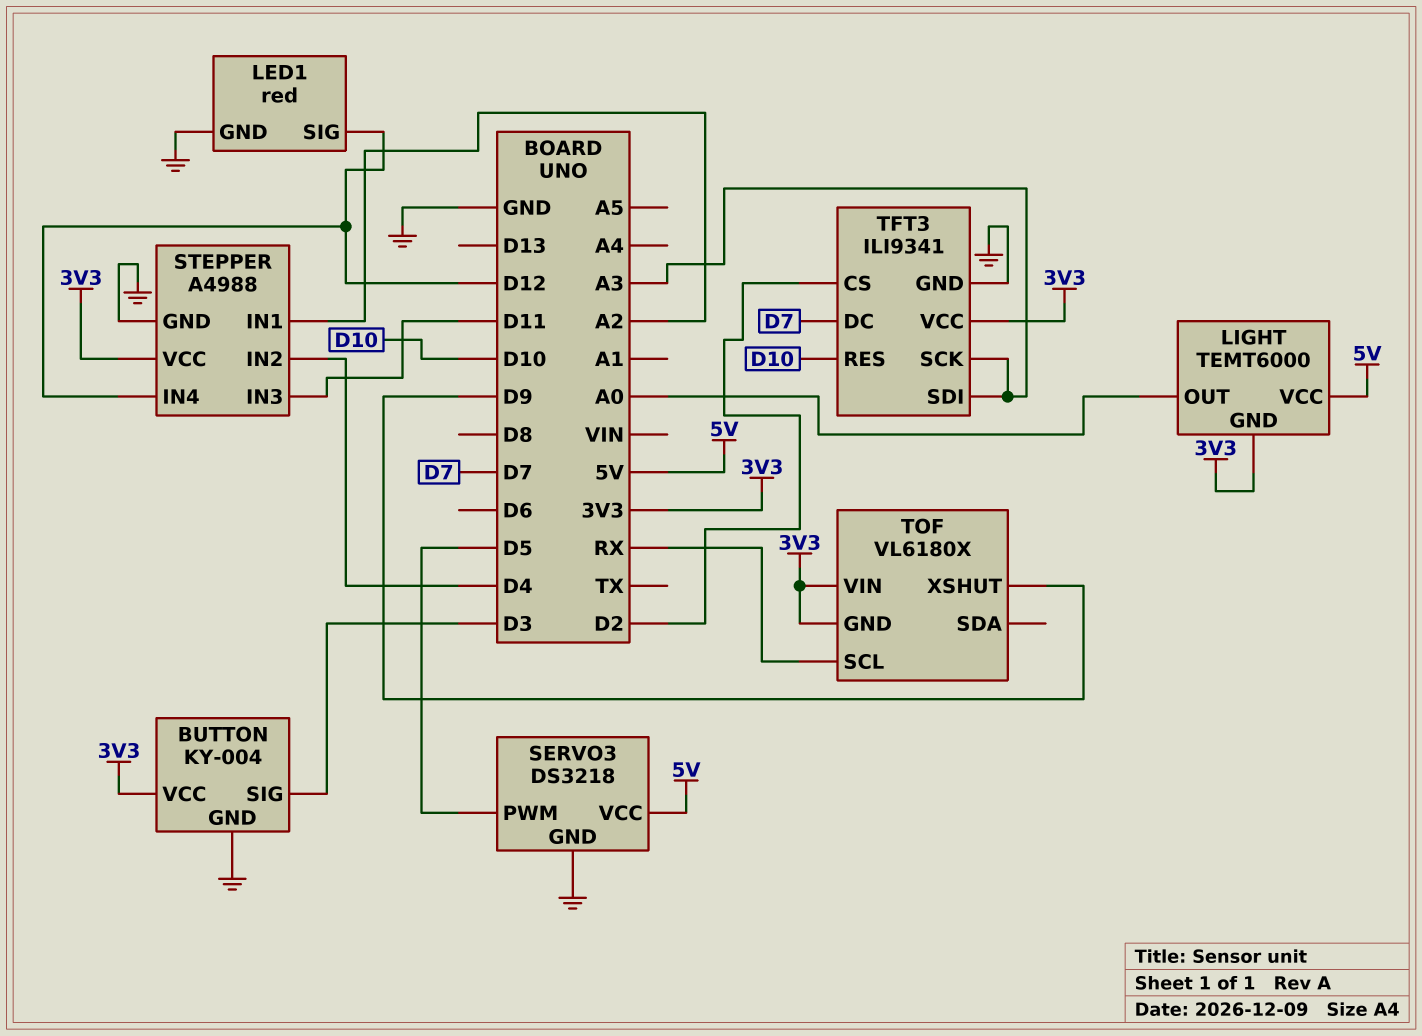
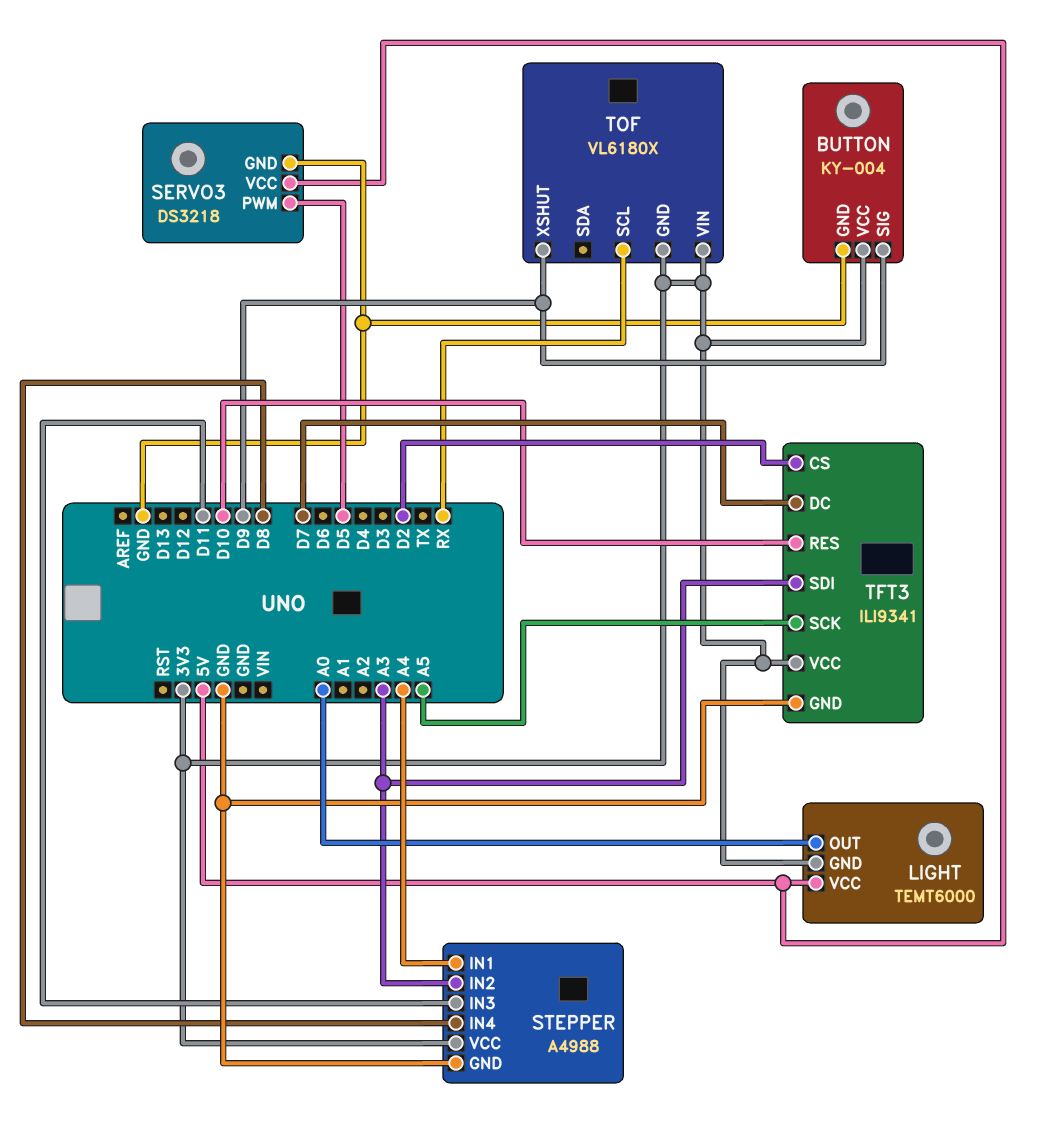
BUTTON pin SIG: D3 -> D9
LED1: red -> none
LED1 pin GND: GND -> none
LED1 pin SIG: D12 -> none
STEPPER pin IN1: A2 -> A4
STEPPER pin IN2: D4 -> A3
STEPPER pin IN4: D12 -> D8
TFT3 pin SCK: A3 -> A5

